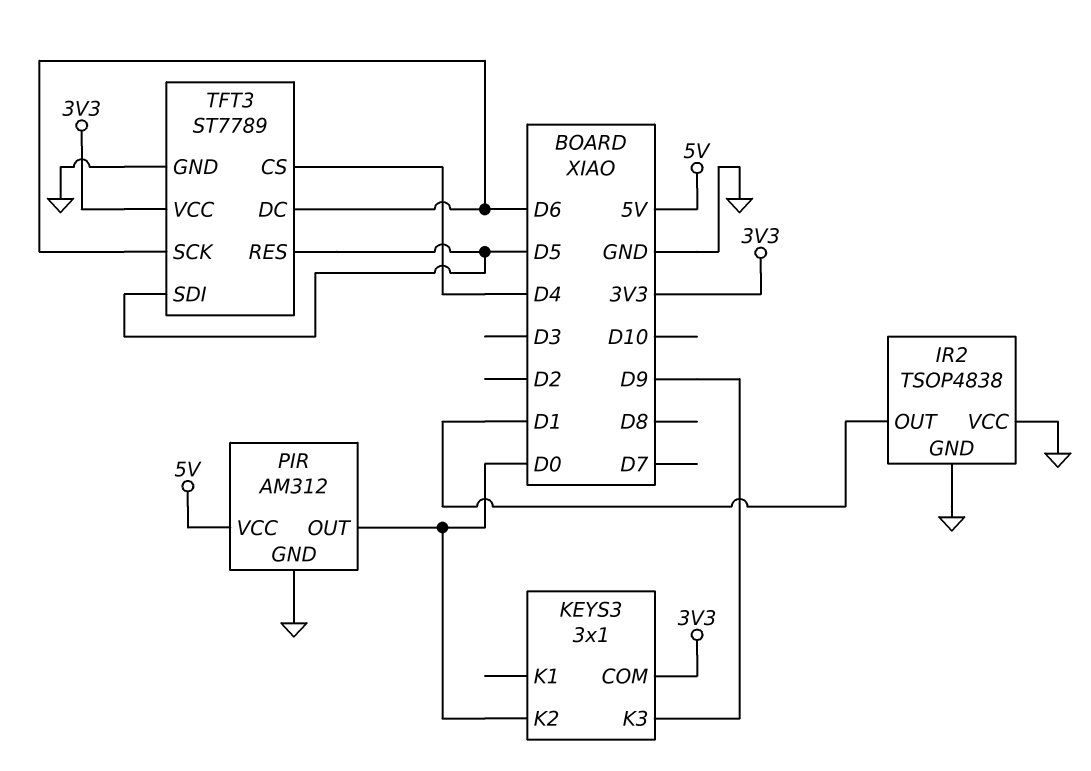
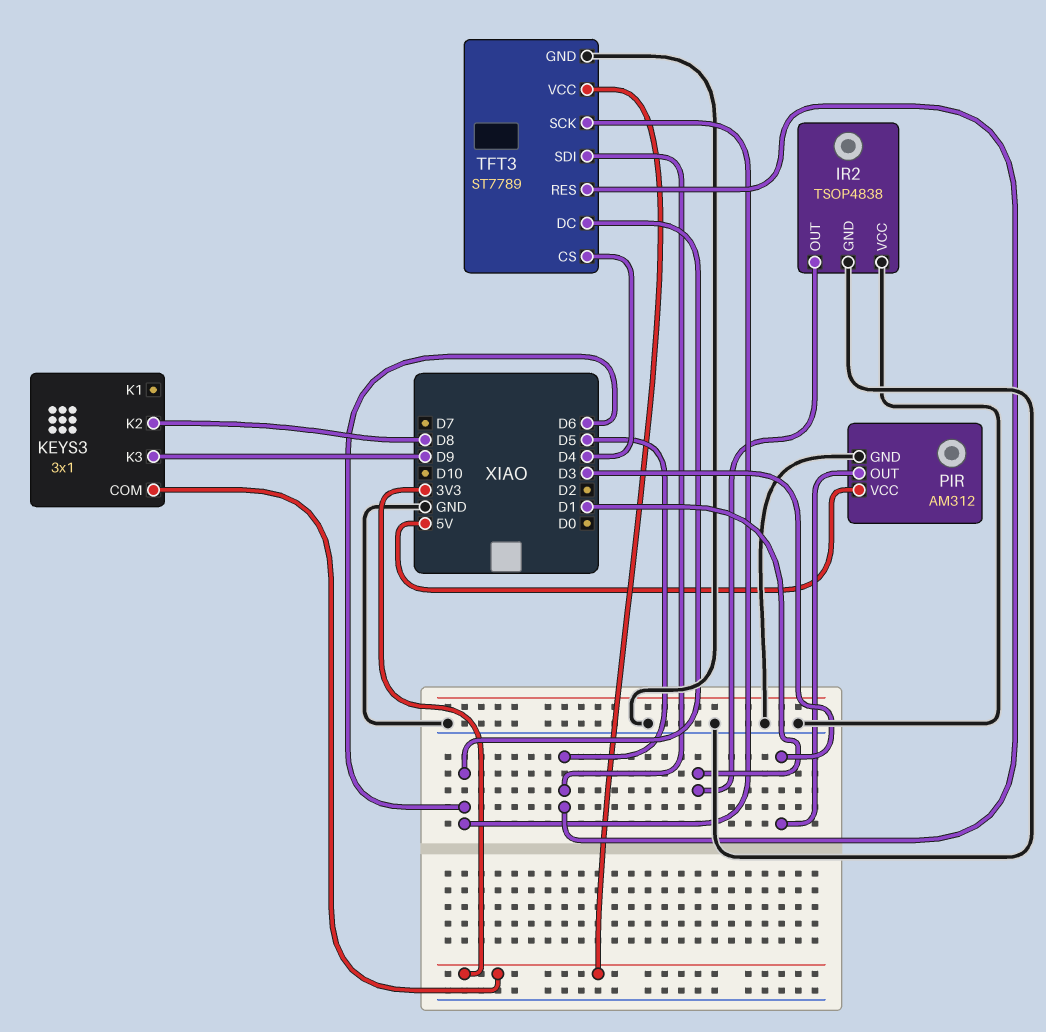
KEYS3 pin K2: D0 -> D8
PIR pin OUT: D0 -> D3

